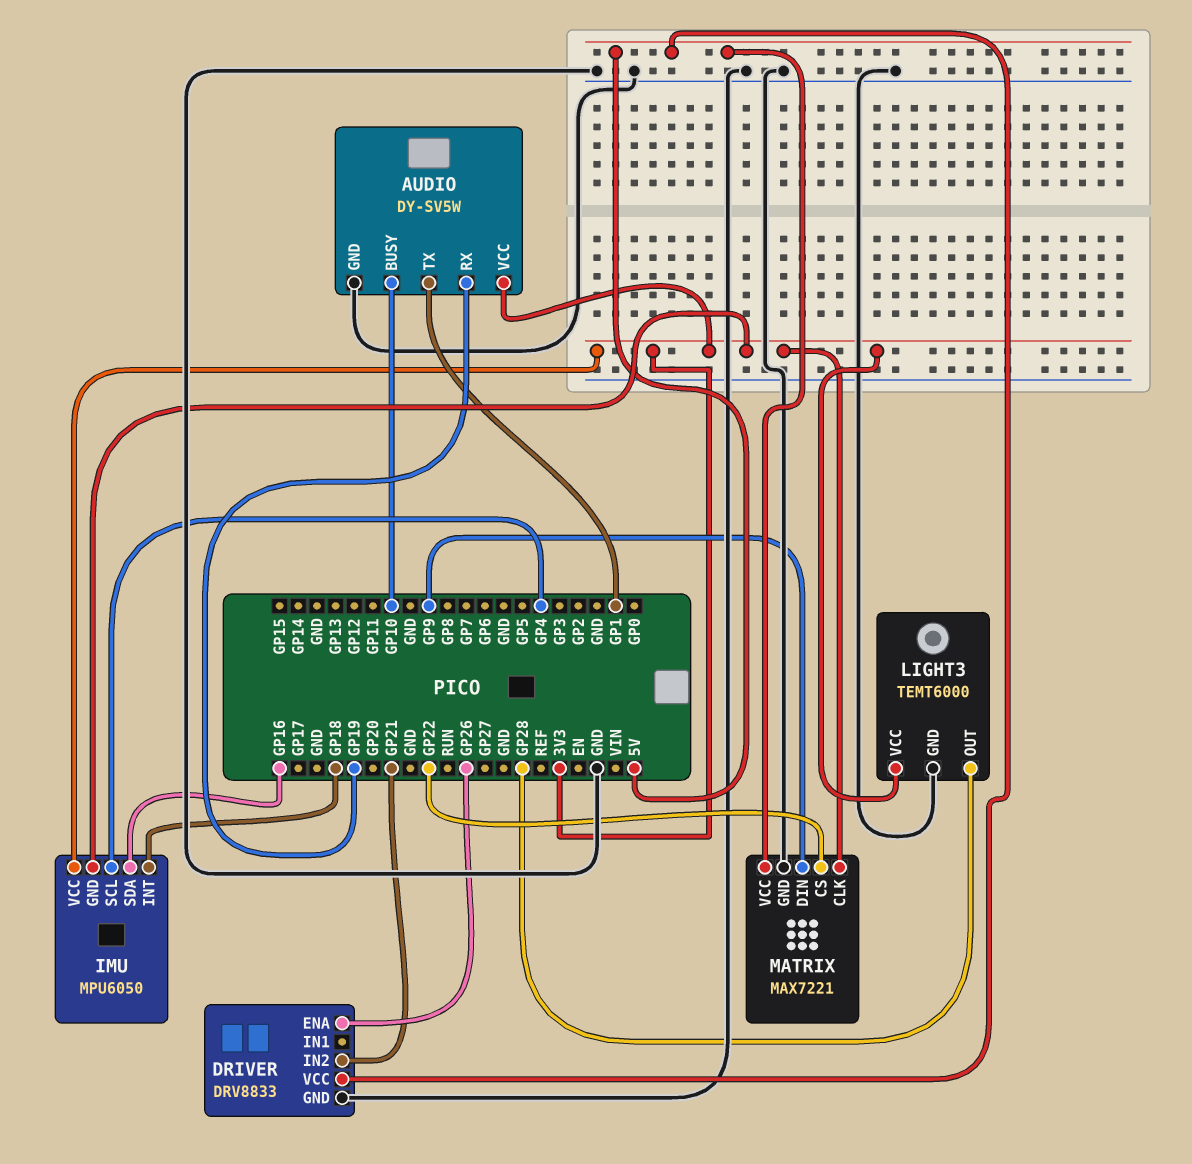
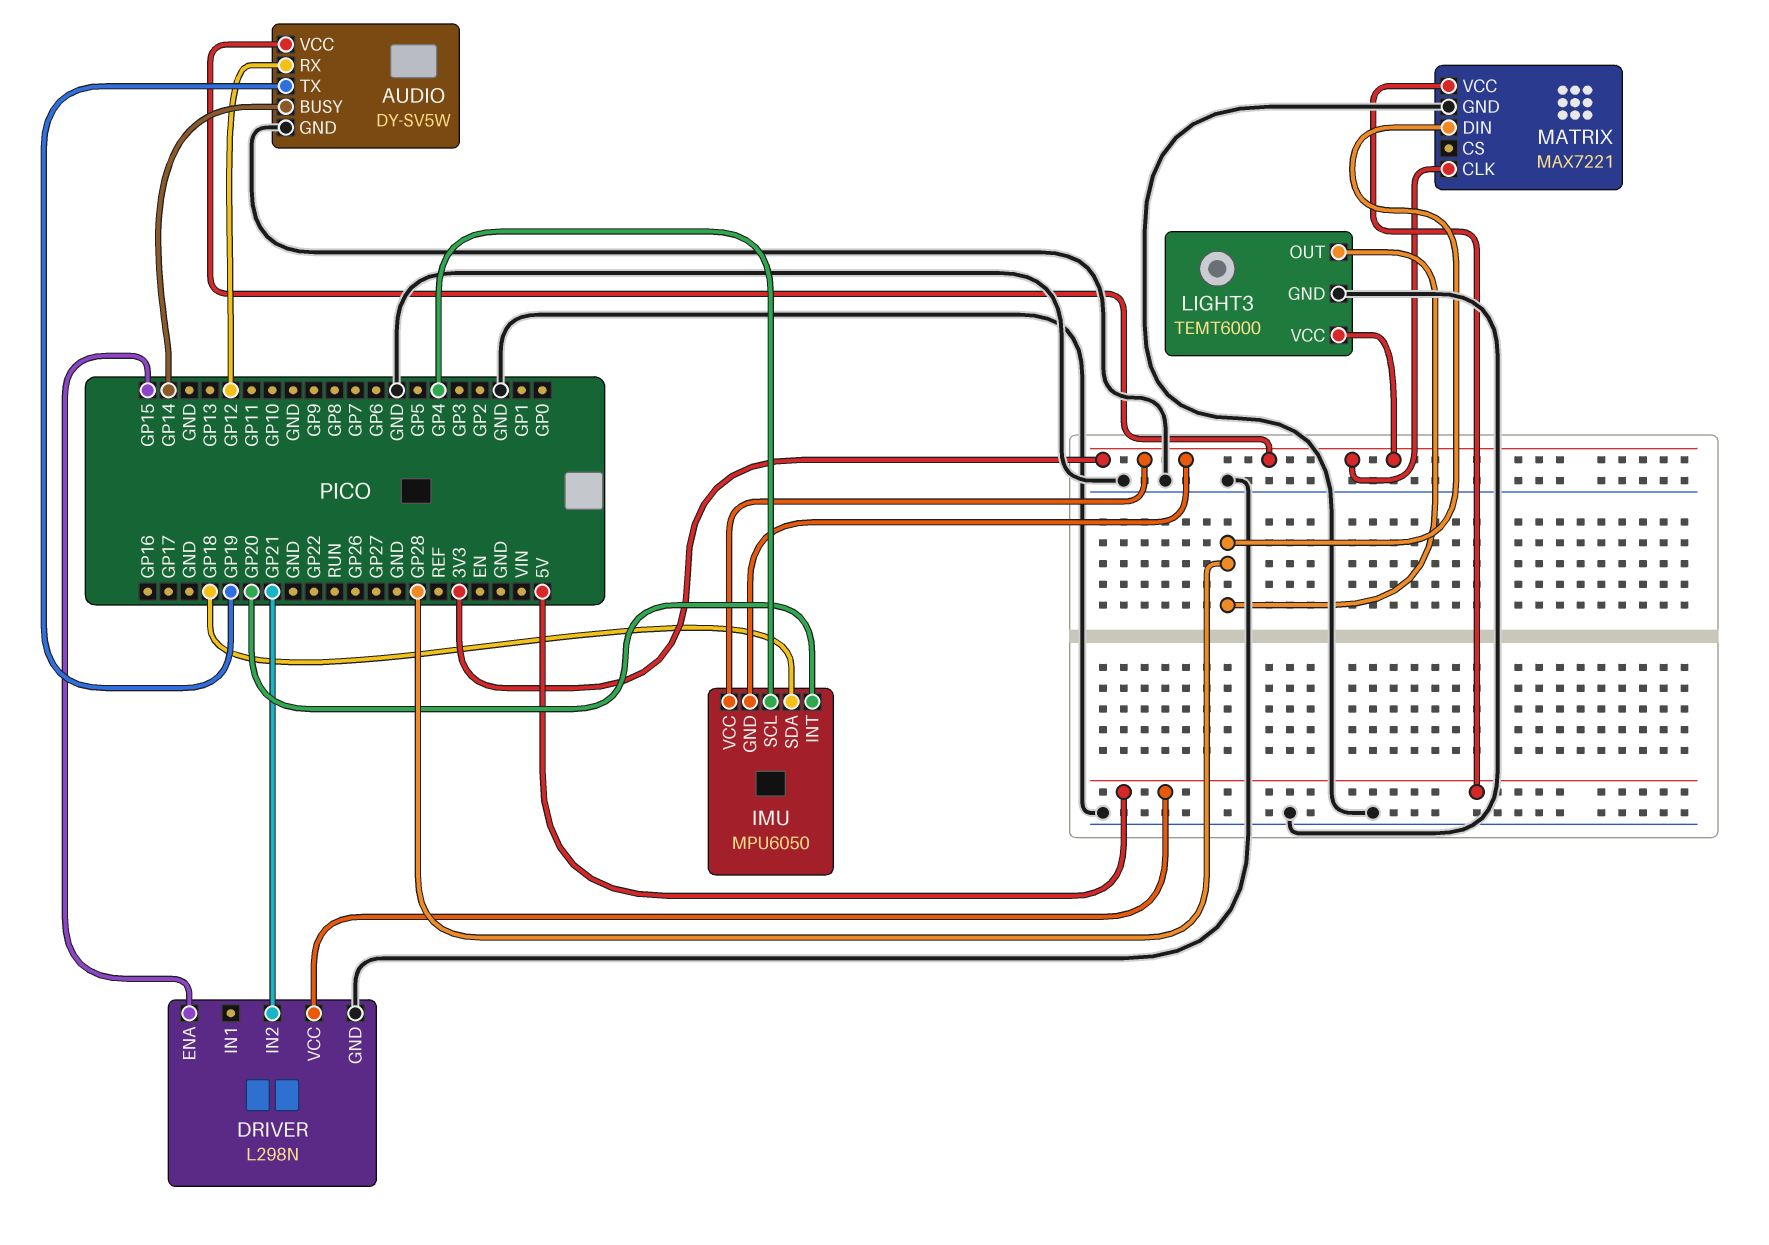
AUDIO pin BUSY: GP10 -> GP14
AUDIO pin RX: GP19 -> GP12
AUDIO pin TX: GP1 -> GP19
DRIVER: DRV8833 -> L298N
DRIVER pin ENA: GP26 -> GP15
IMU pin INT: GP18 -> GP20
IMU pin SDA: GP16 -> GP18
MATRIX pin CS: GP22 -> none
MATRIX pin DIN: GP9 -> GP28

